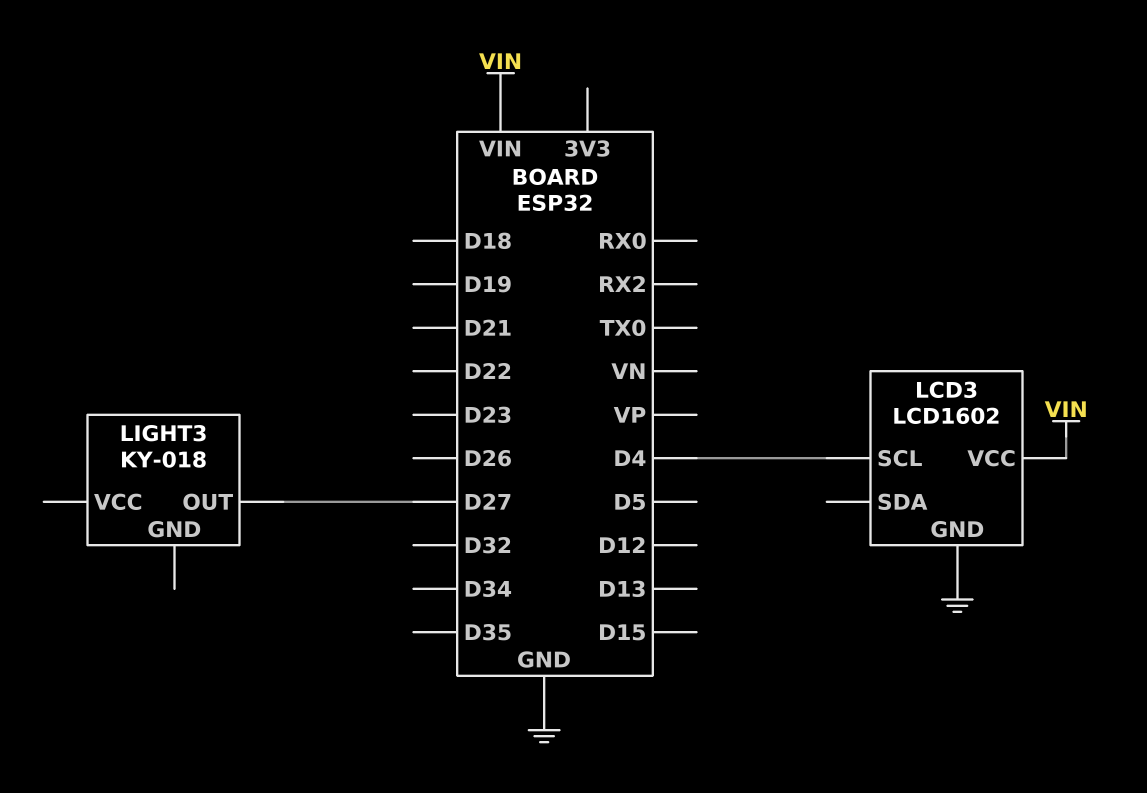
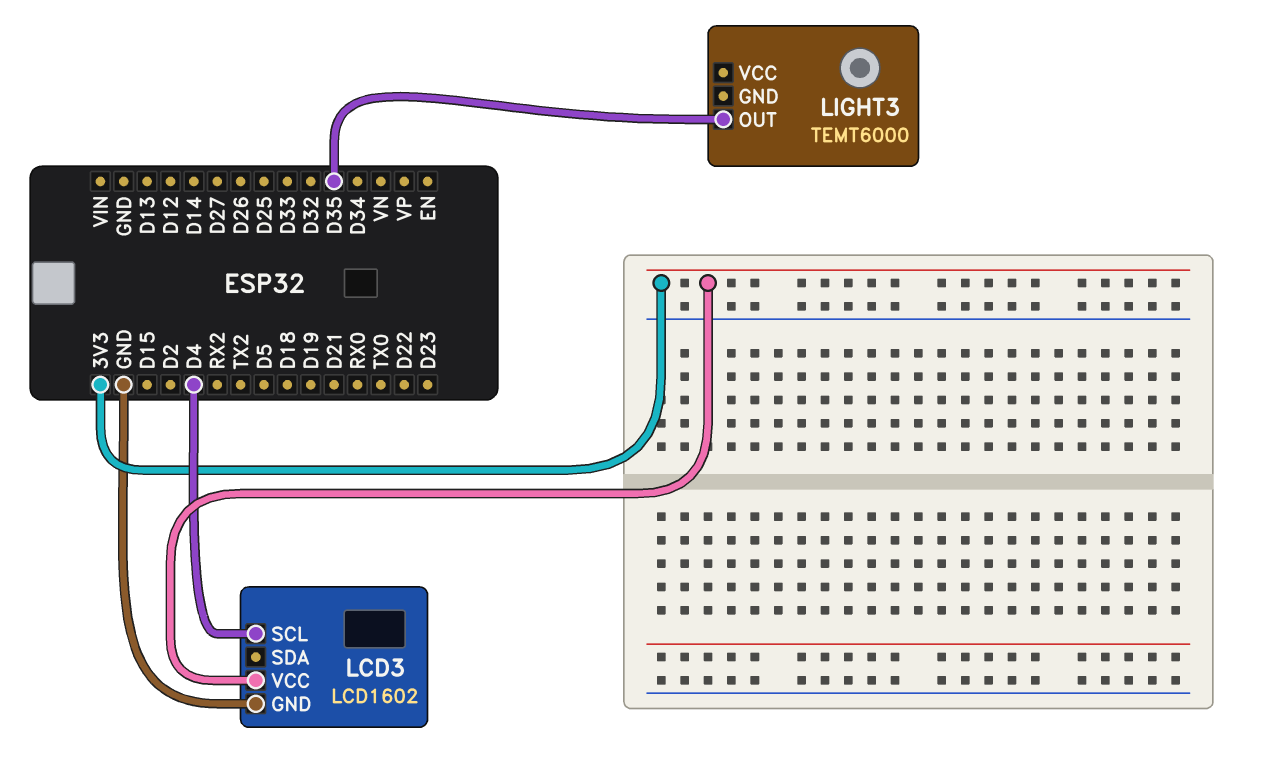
LCD3 pin VCC: VIN -> 3V3
LIGHT3: KY-018 -> TEMT6000
LIGHT3 pin OUT: D27 -> D35

